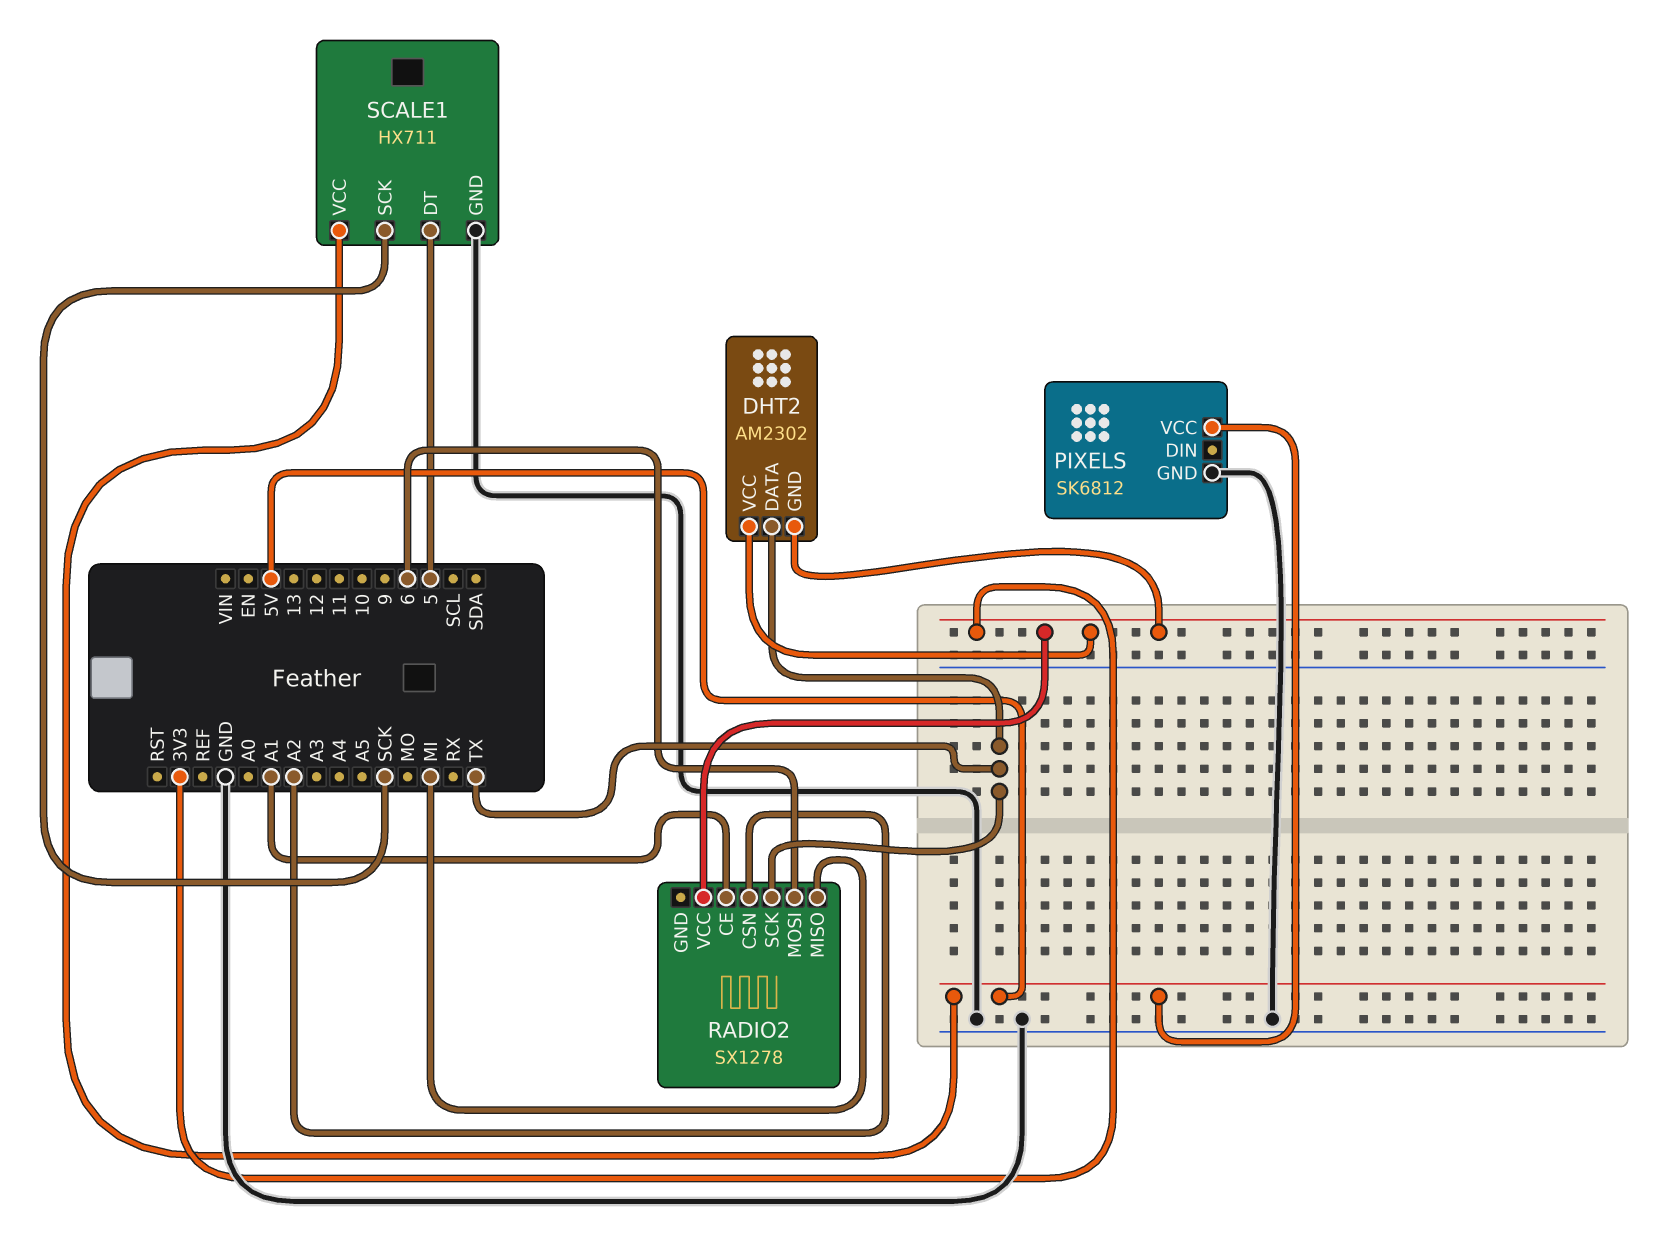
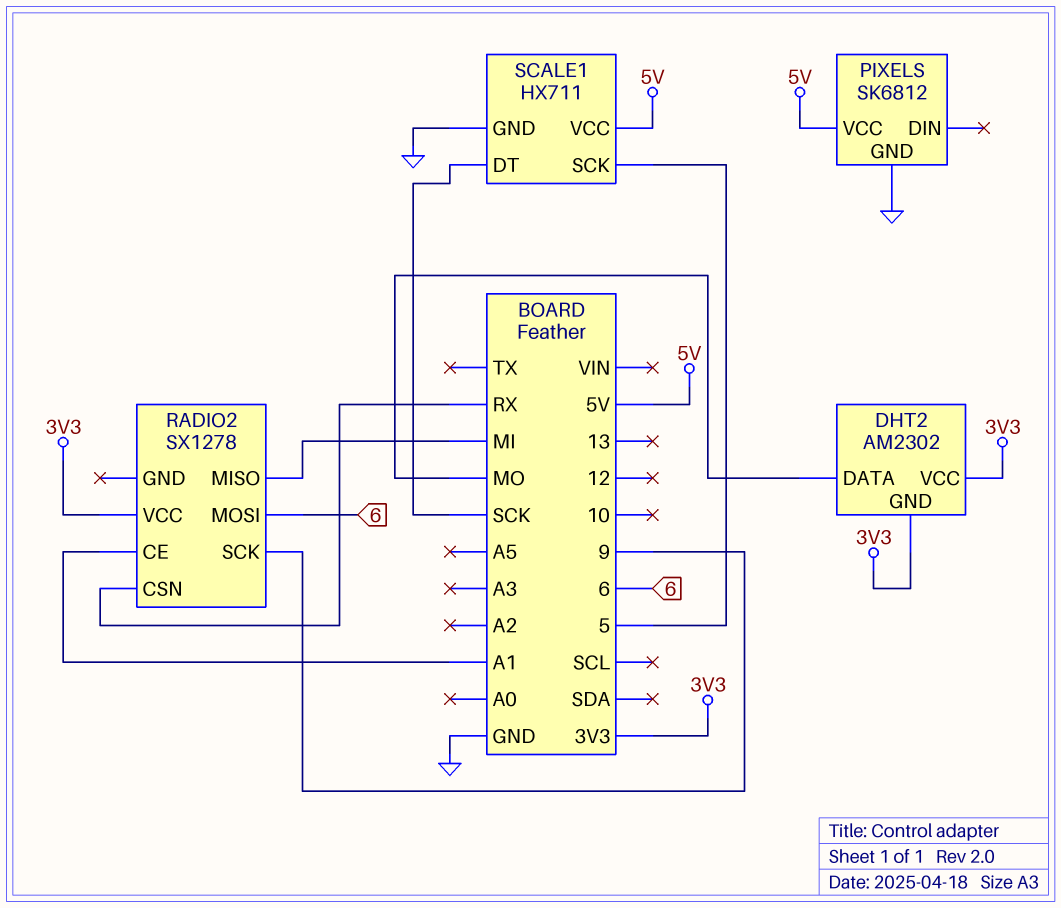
DHT2 pin DATA: TX -> MO
RADIO2 pin CSN: A2 -> RX
RADIO2 pin SCK: TX -> 9
SCALE1 pin DT: 5 -> SCK
SCALE1 pin SCK: SCK -> 5

